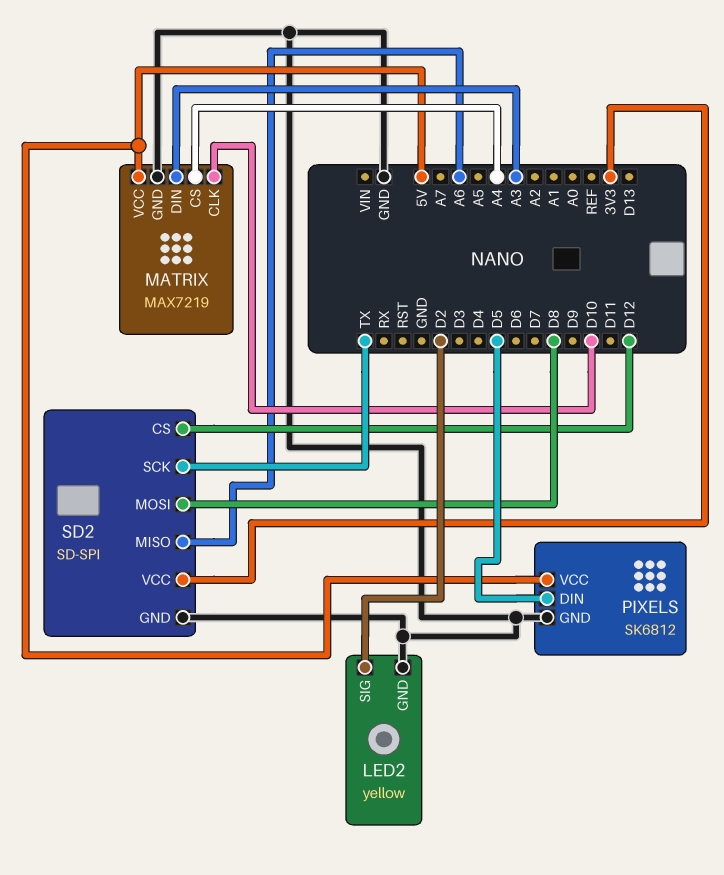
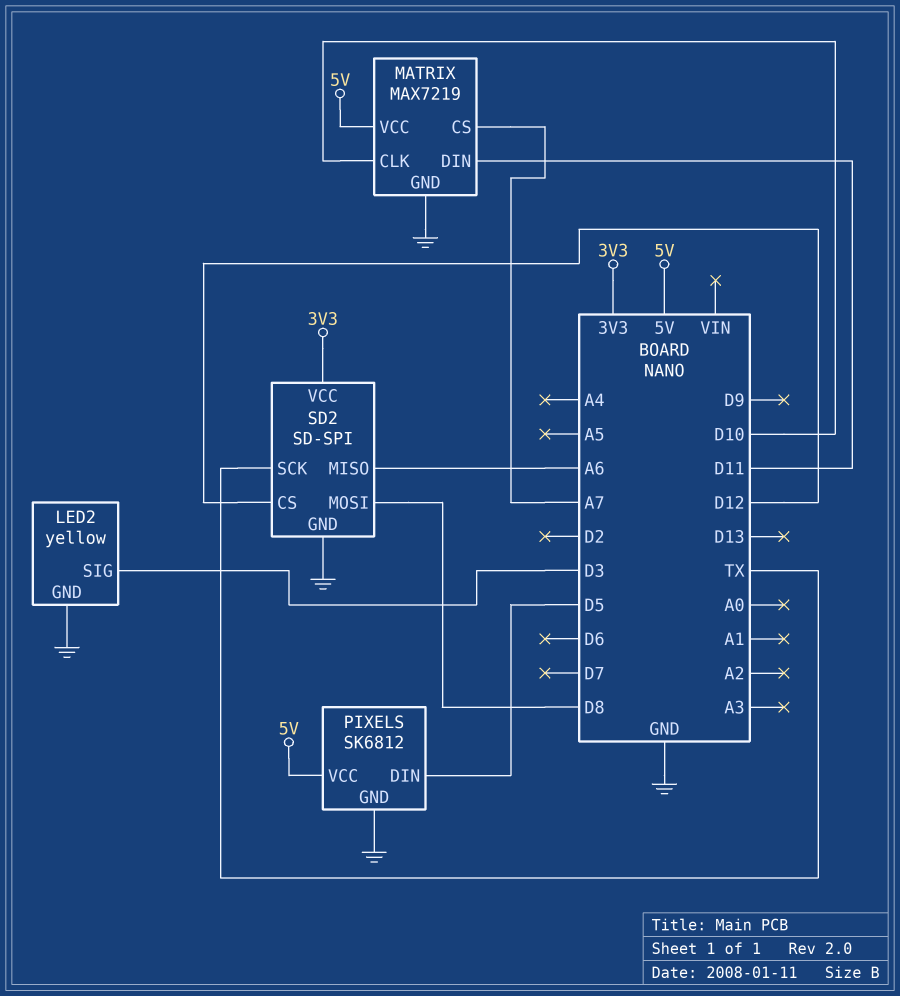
LED2 pin SIG: D2 -> D3
MATRIX pin CS: A4 -> A7
MATRIX pin DIN: A3 -> D11

